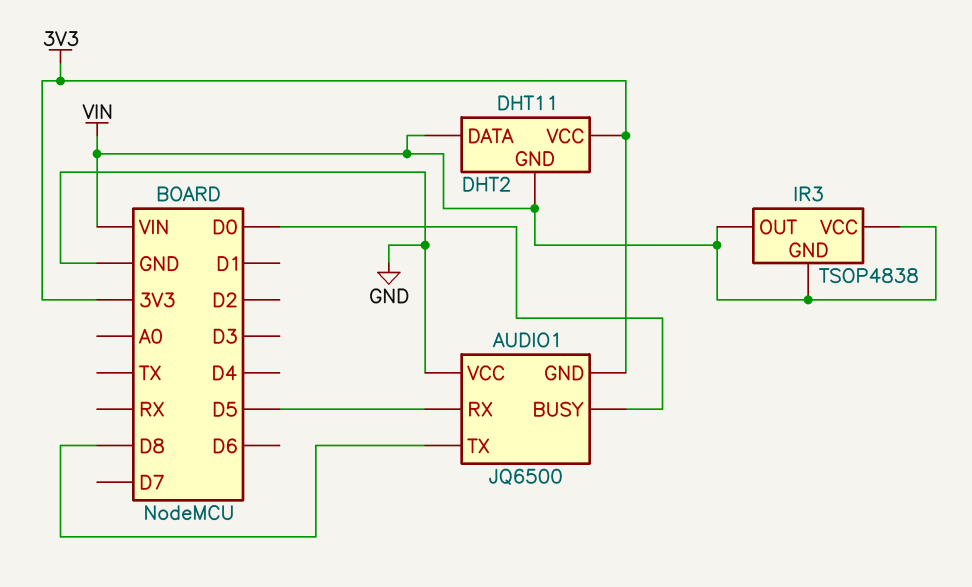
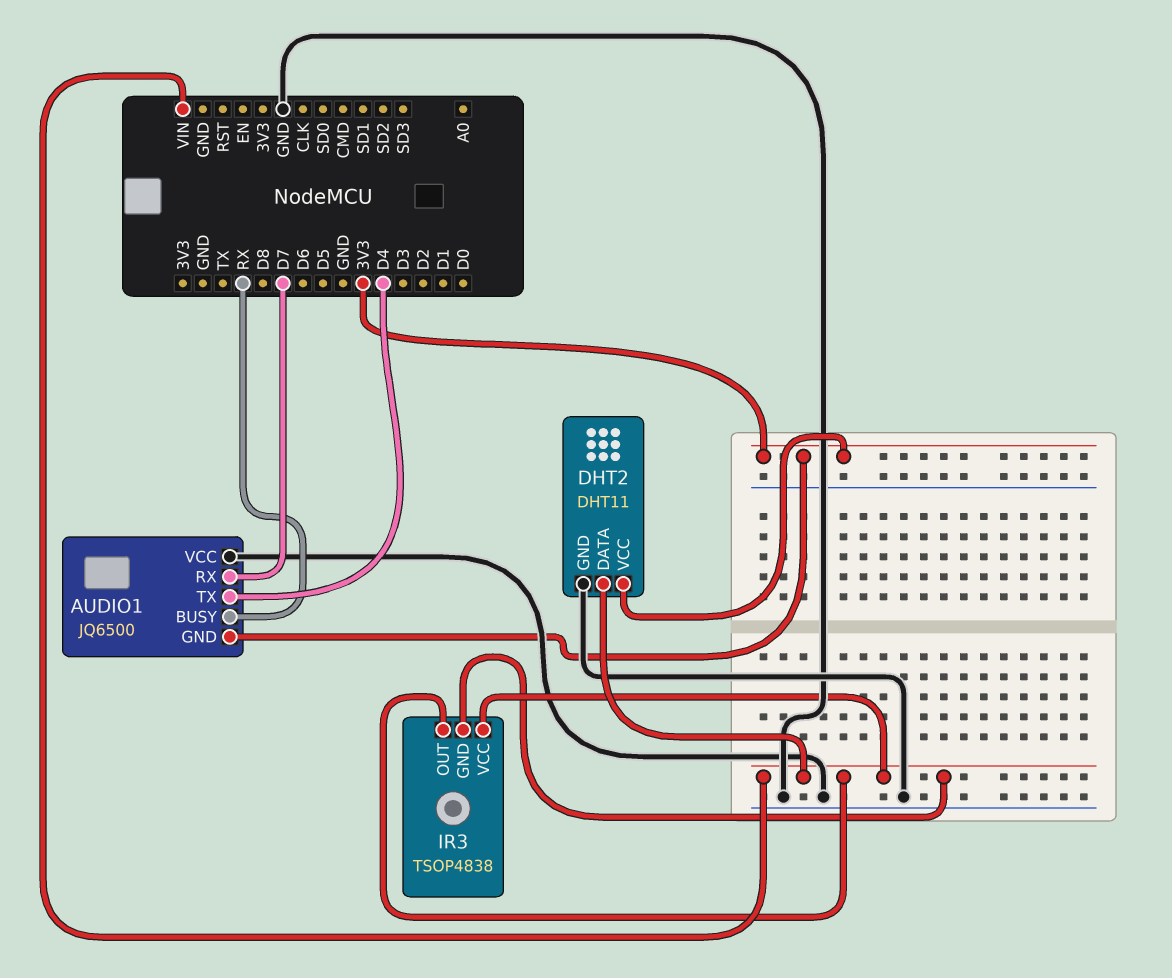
AUDIO1 pin BUSY: D0 -> RX
AUDIO1 pin RX: D5 -> D7
AUDIO1 pin TX: D8 -> D4
DHT2 pin GND: VIN -> GND

